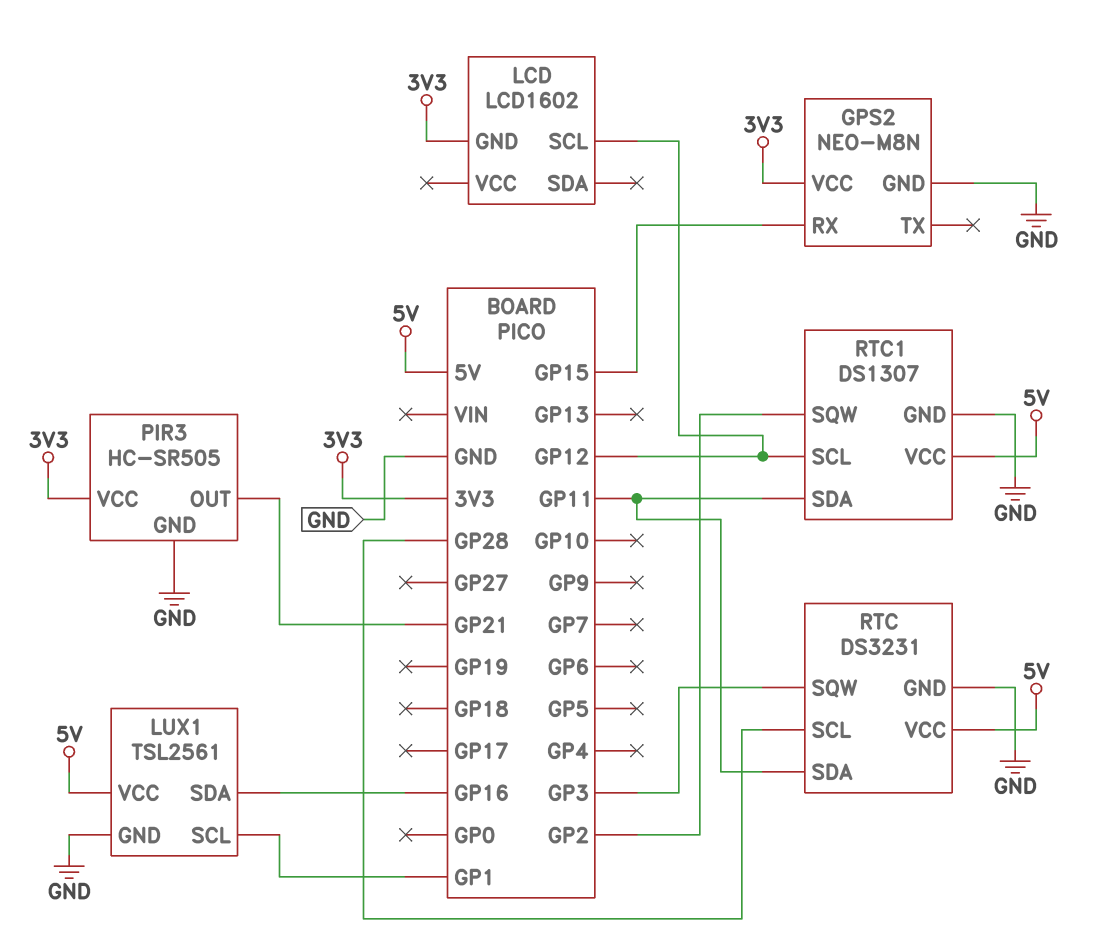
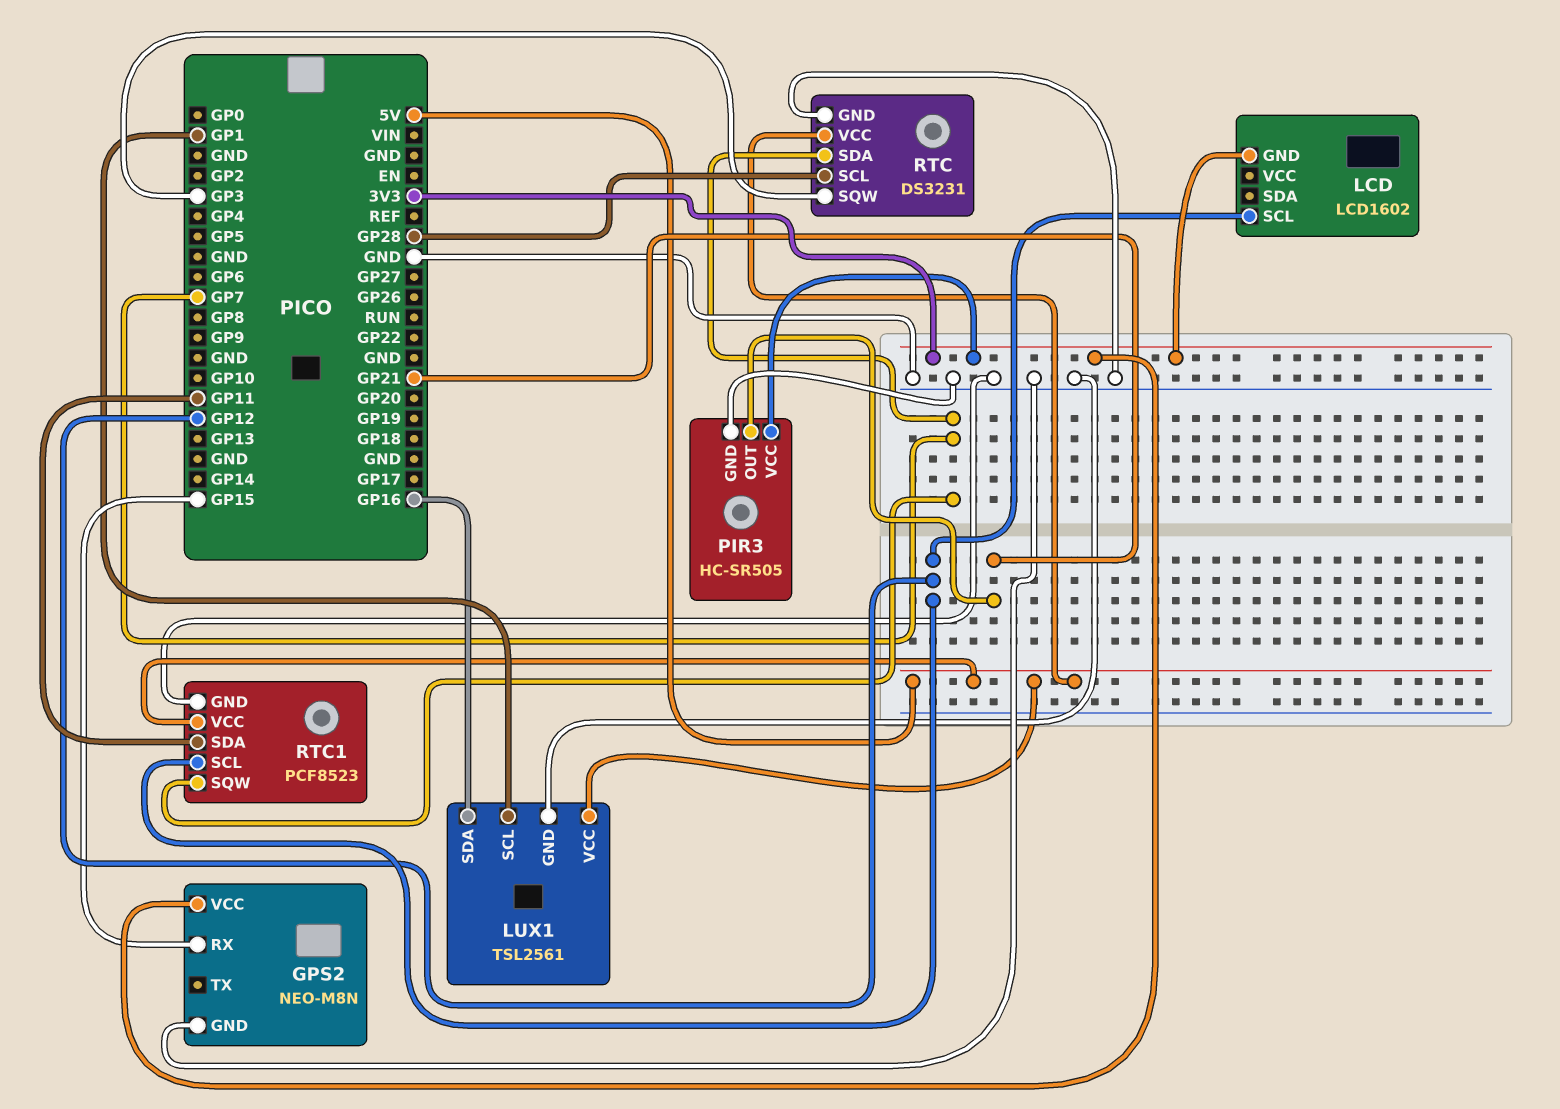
RTC pin SDA: GP11 -> GP7
RTC1: DS1307 -> PCF8523
RTC1 pin SQW: GP2 -> GP7

